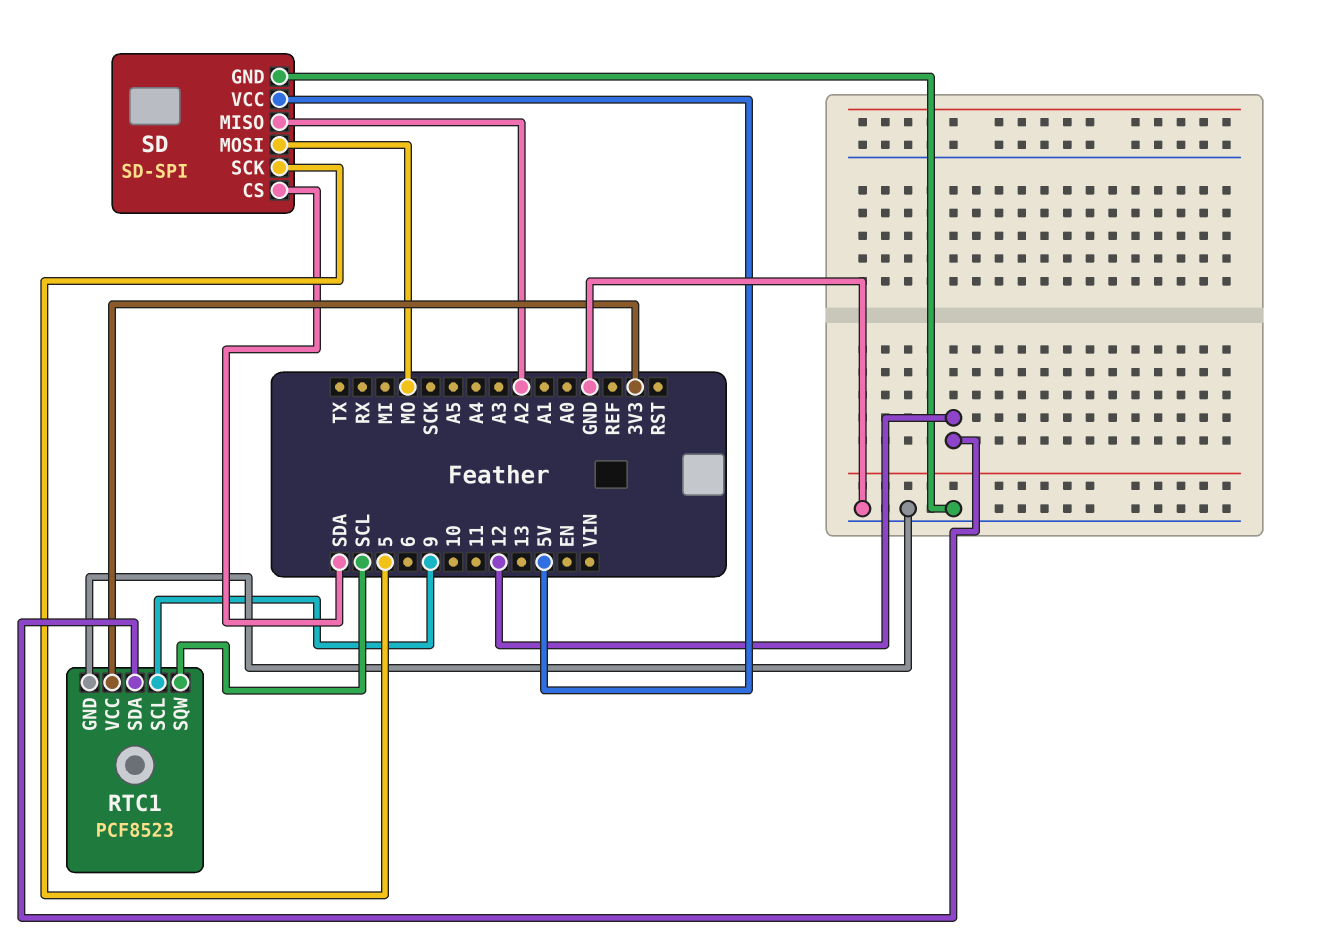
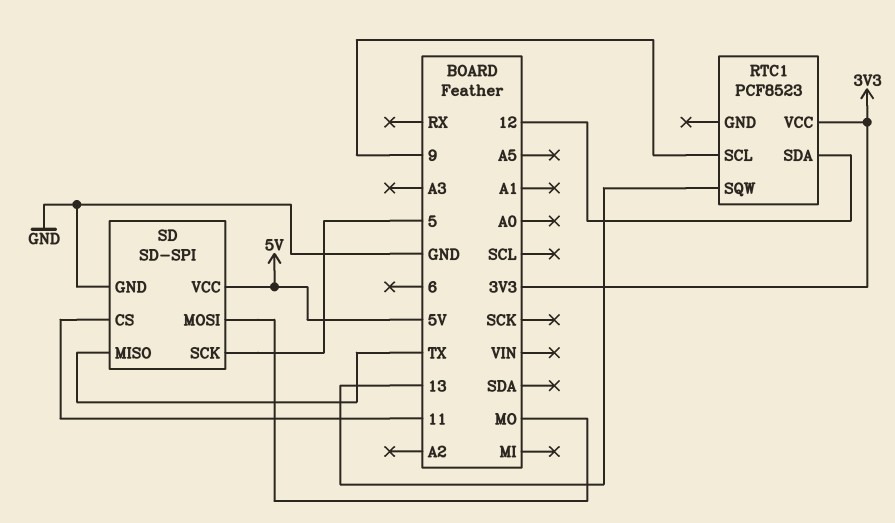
RTC1 pin GND: GND -> none
RTC1 pin SQW: SCL -> 13
SD pin CS: SDA -> 11
SD pin MISO: A2 -> TX

